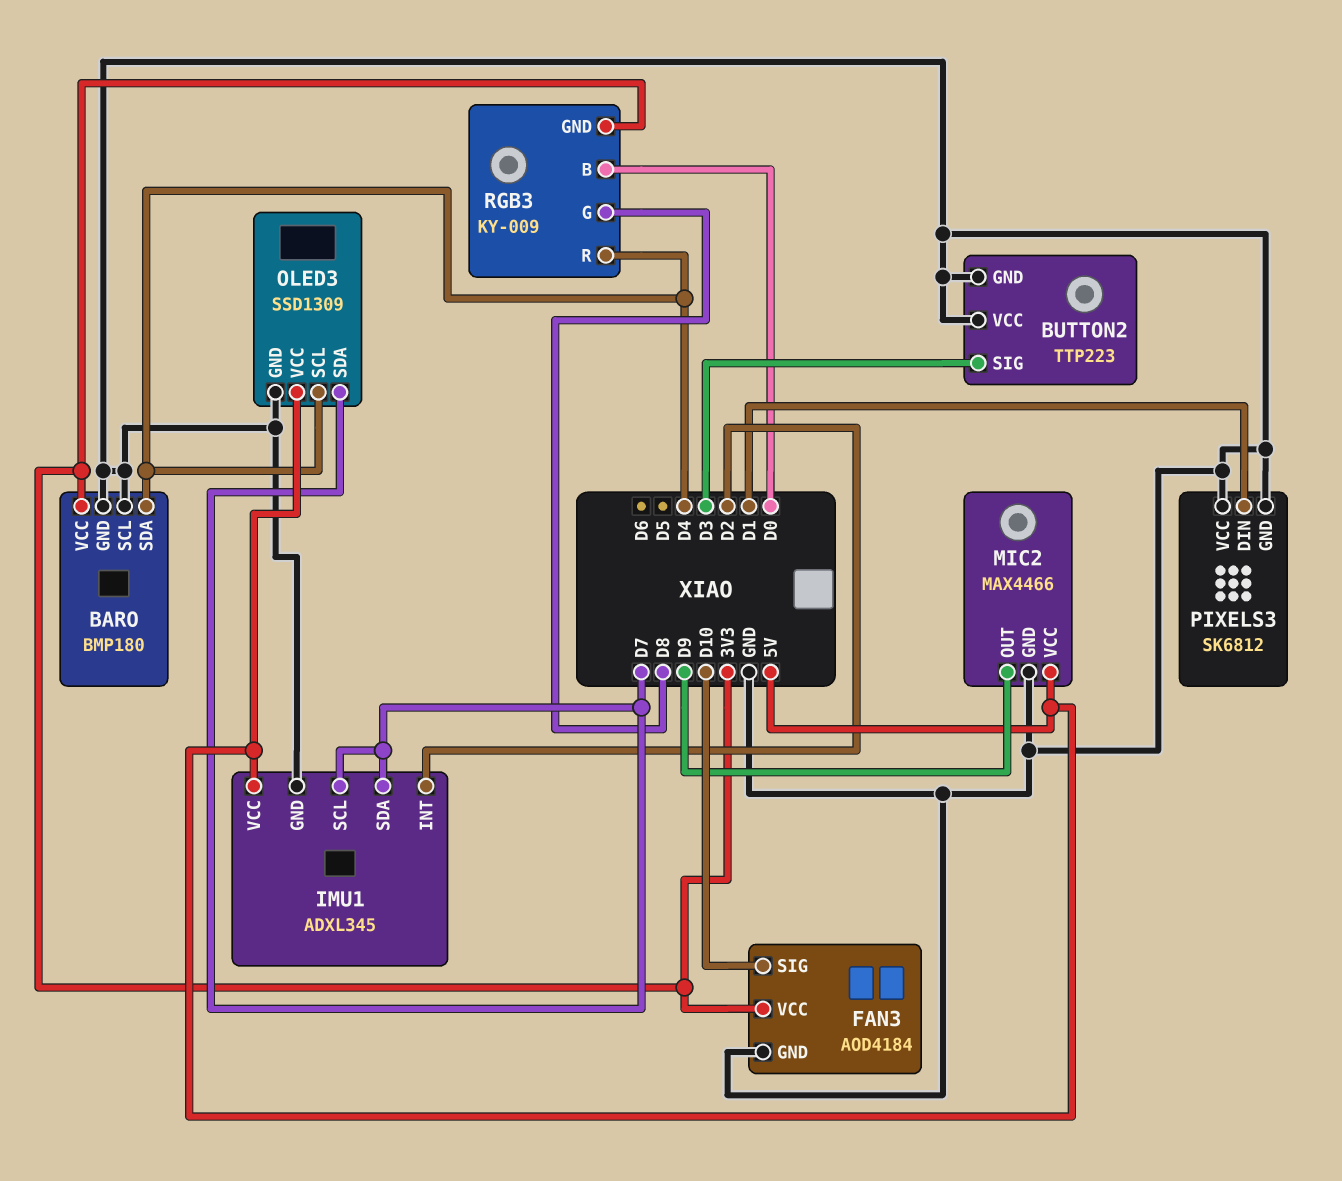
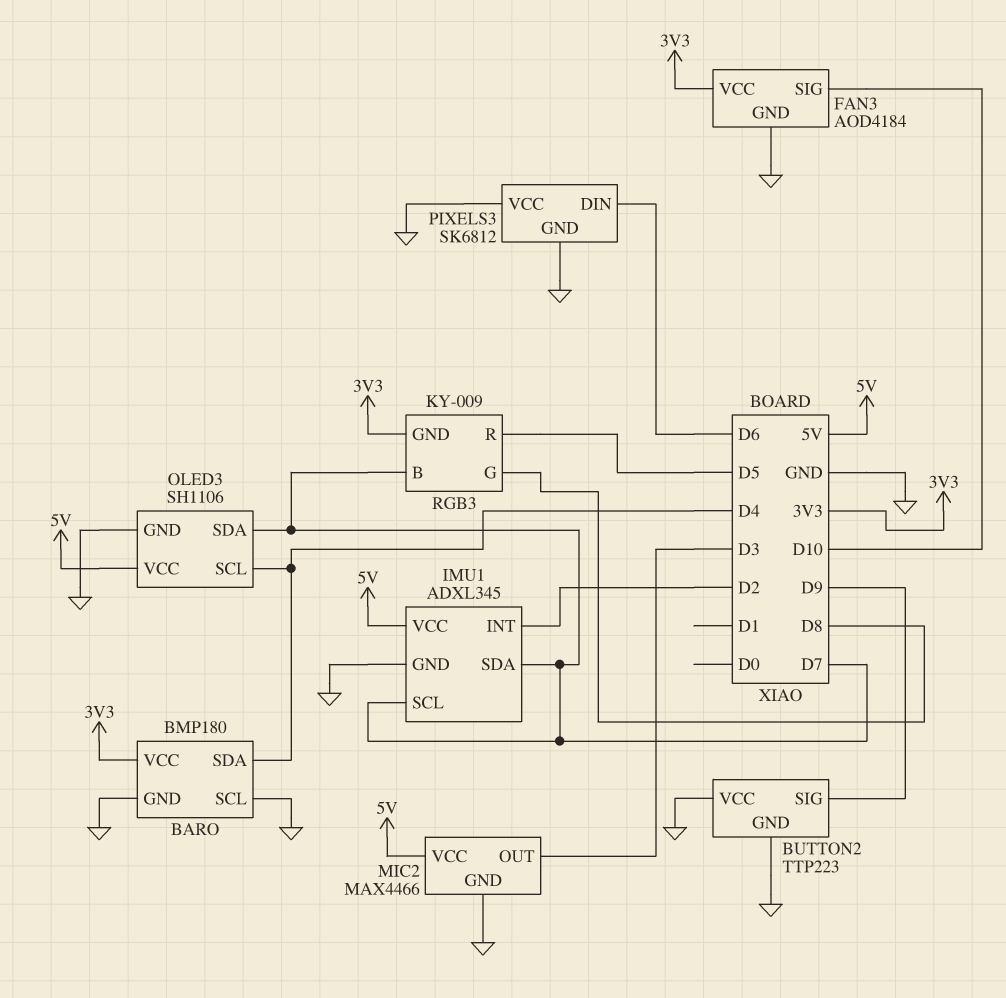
BUTTON2 pin SIG: D3 -> D9
MIC2 pin OUT: D9 -> D3
OLED3: SSD1309 -> SH1106
PIXELS3 pin DIN: D1 -> D6
RGB3 pin B: D0 -> D7
RGB3 pin R: D4 -> D5

